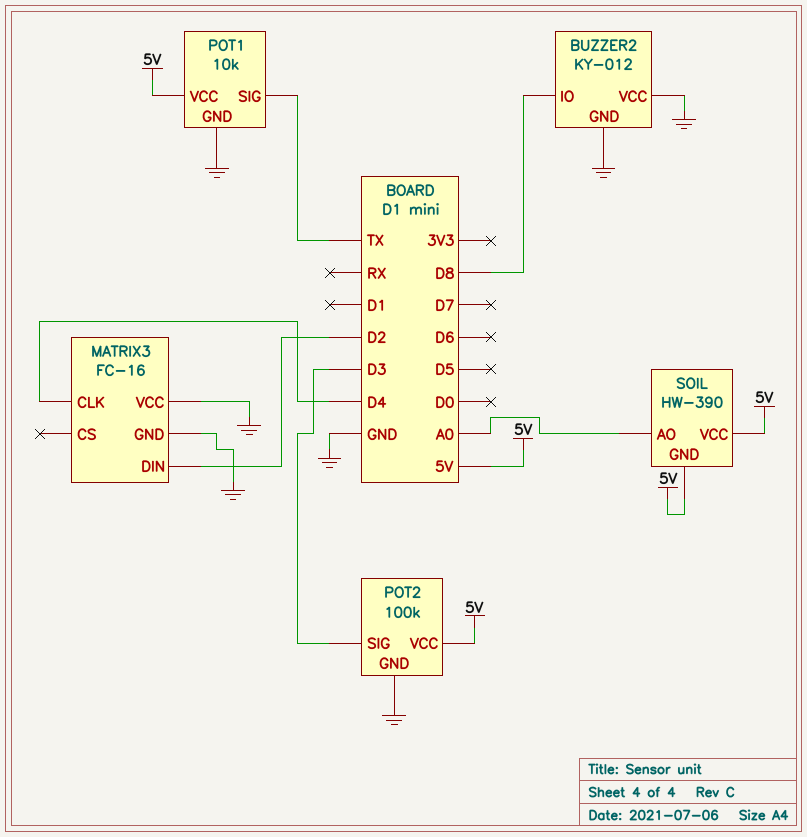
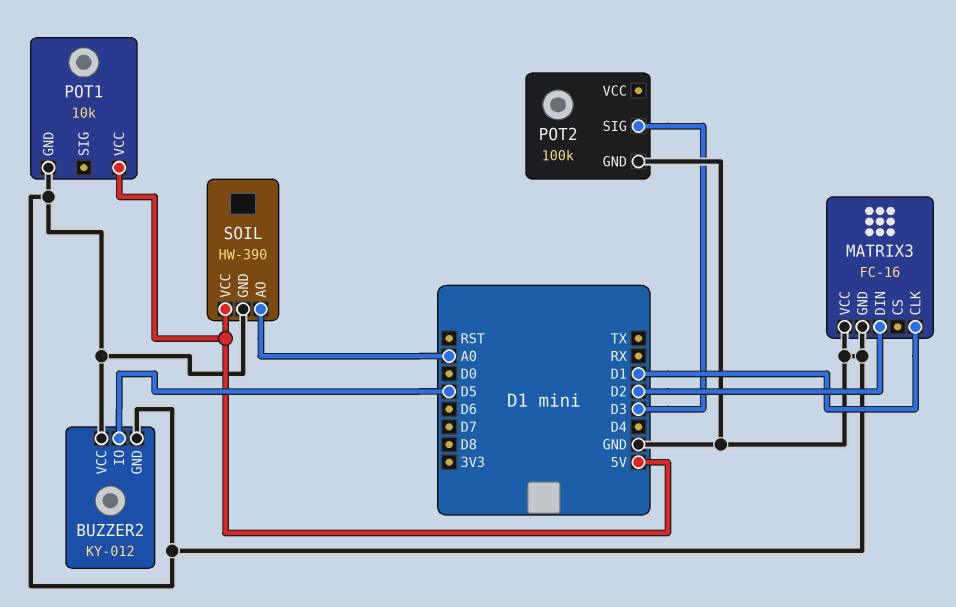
BUZZER2 pin IO: D8 -> D5
MATRIX3 pin CLK: D4 -> D1
POT1 pin SIG: TX -> none
POT2 pin VCC: 5V -> none
SOIL pin GND: 5V -> GND

